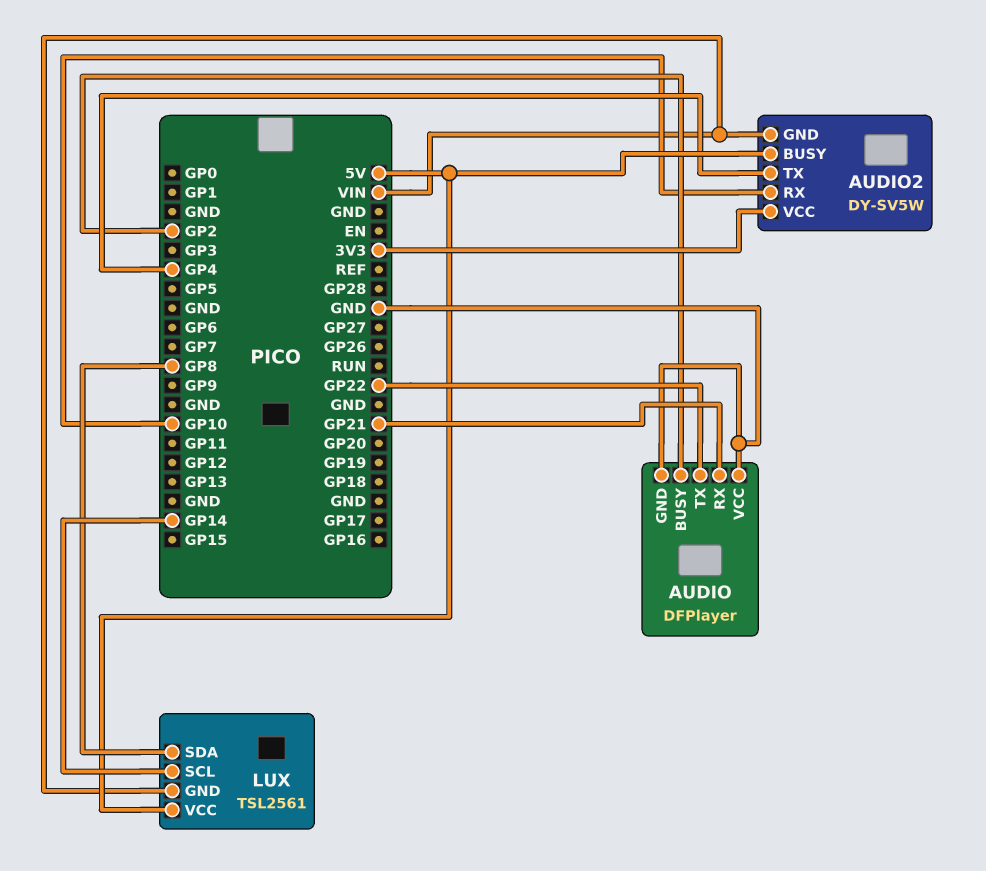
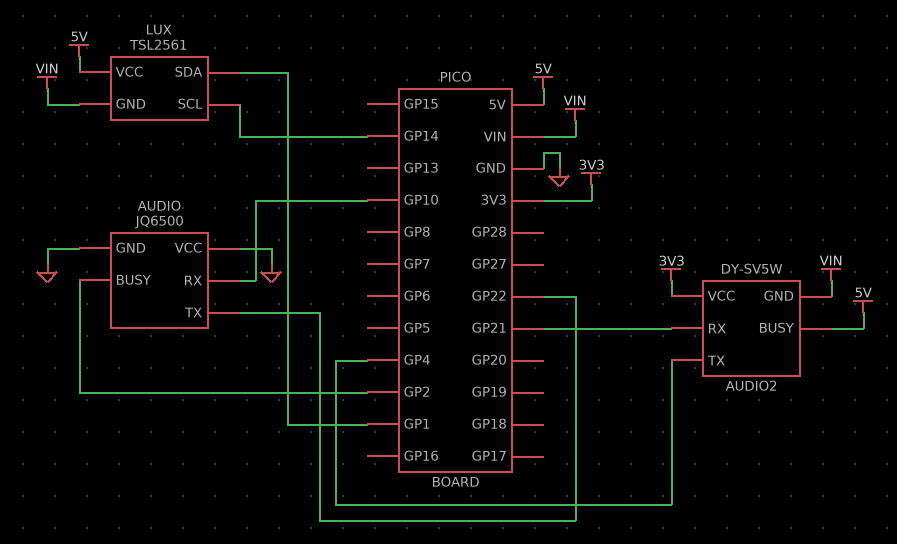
AUDIO: DFPlayer -> JQ6500
AUDIO pin RX: GP21 -> GP10
AUDIO2 pin RX: GP10 -> GP21
LUX pin SDA: GP8 -> GP1

